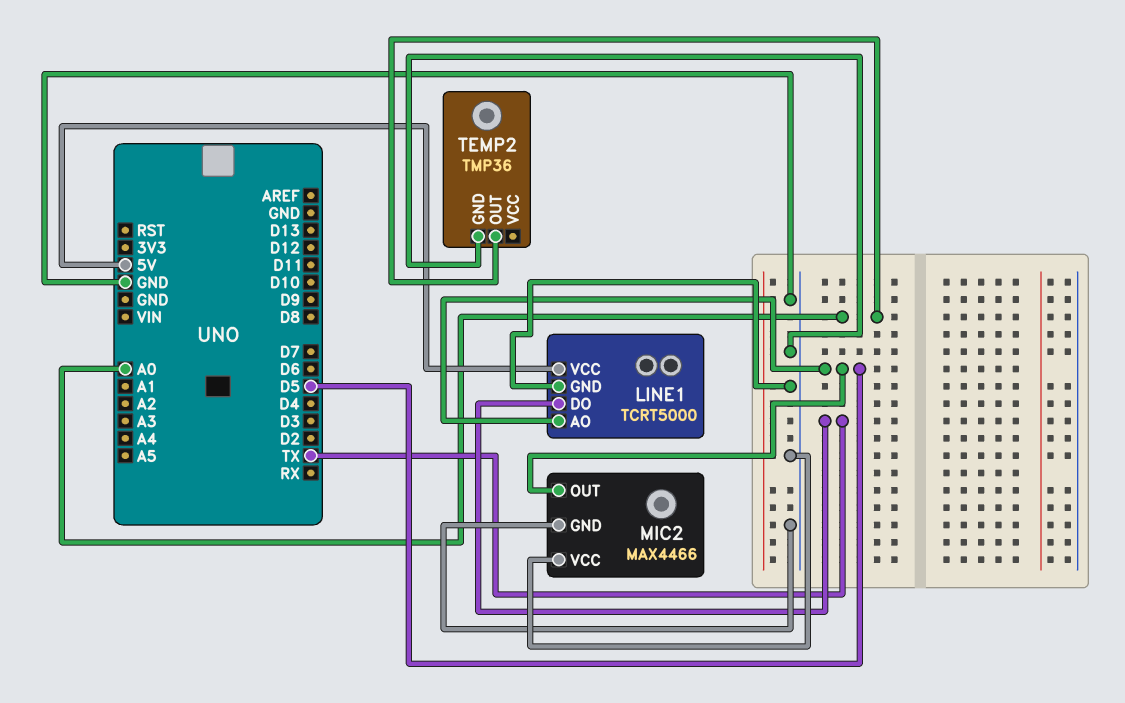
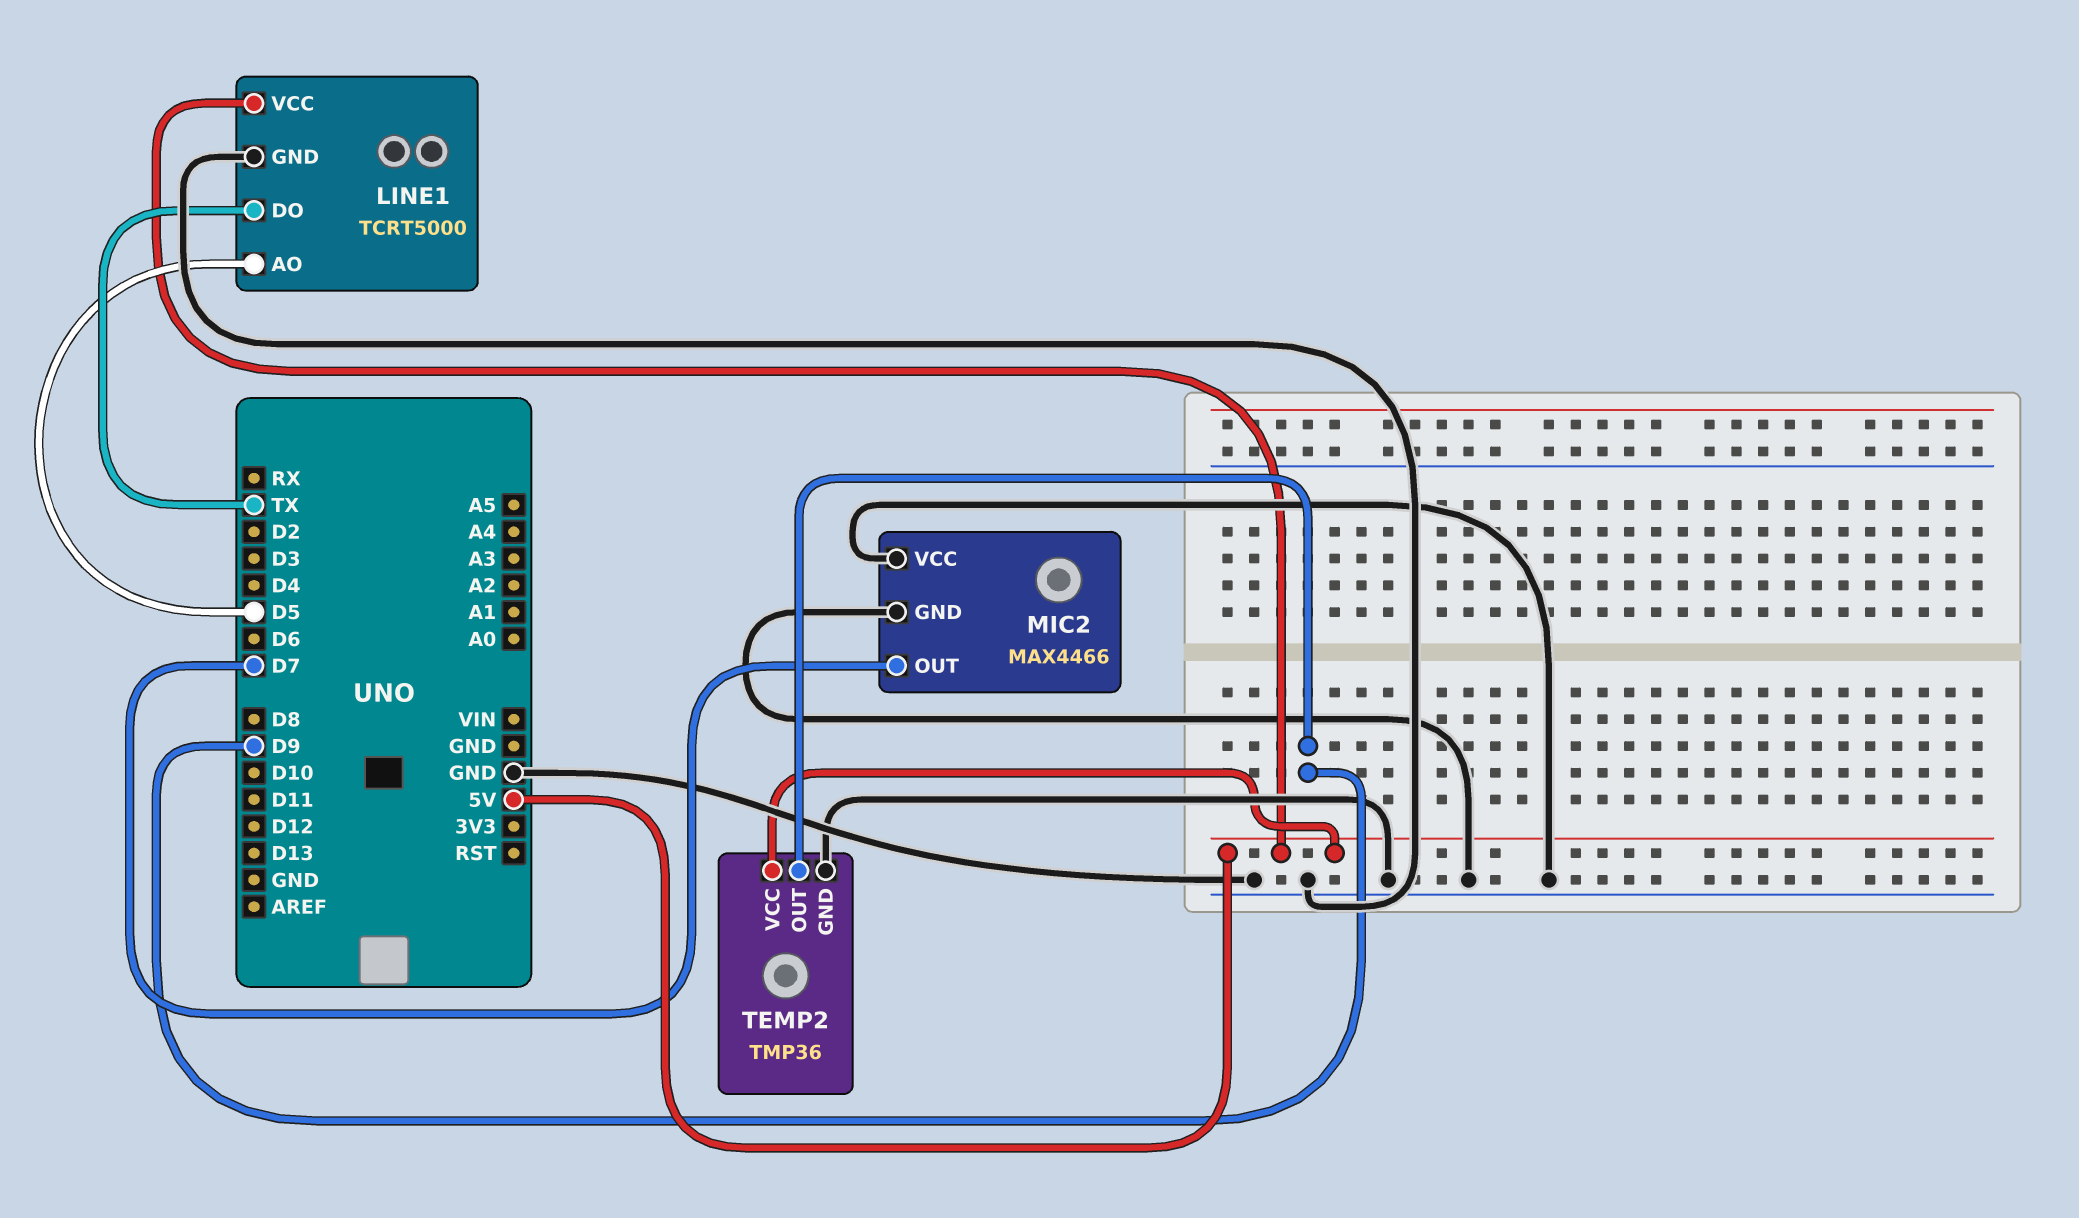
MIC2 pin OUT: D5 -> D7
TEMP2 pin OUT: A0 -> D9
TEMP2 pin VCC: none -> 5V

